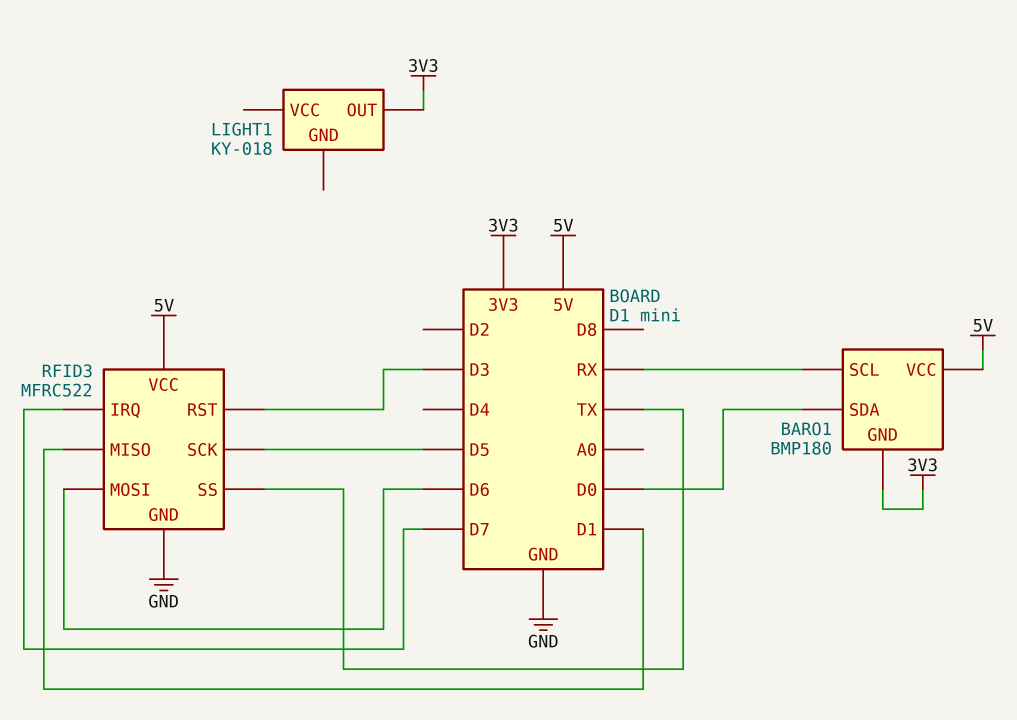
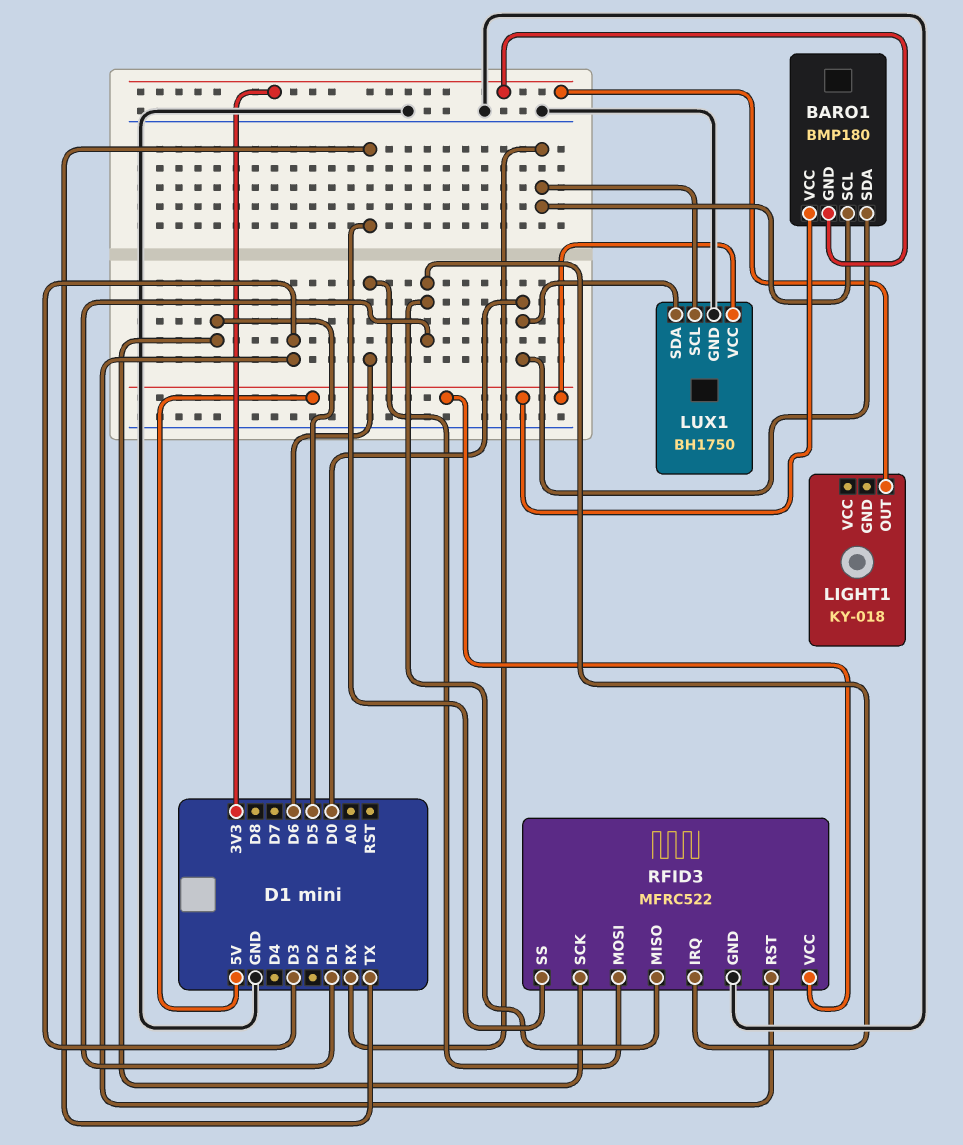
LUX1: none -> BH1750
LUX1 pin GND: none -> GND
LUX1 pin SCL: none -> RX
LUX1 pin SDA: none -> D0
LUX1 pin VCC: none -> 5V
RFID3 pin IRQ: D7 -> D1

